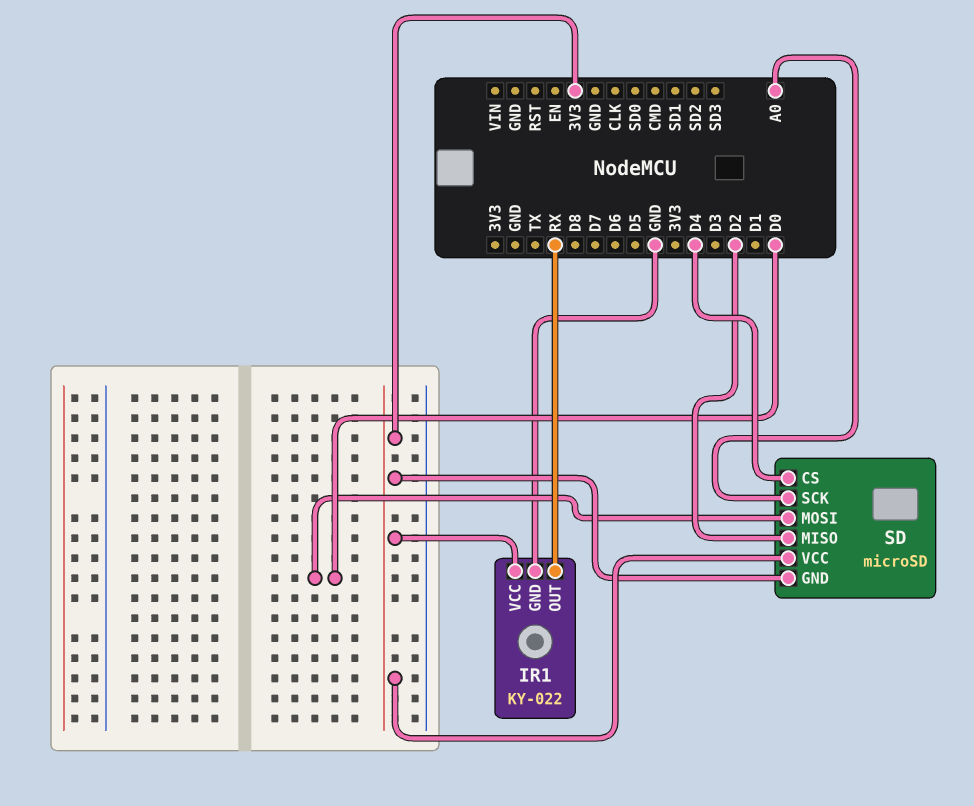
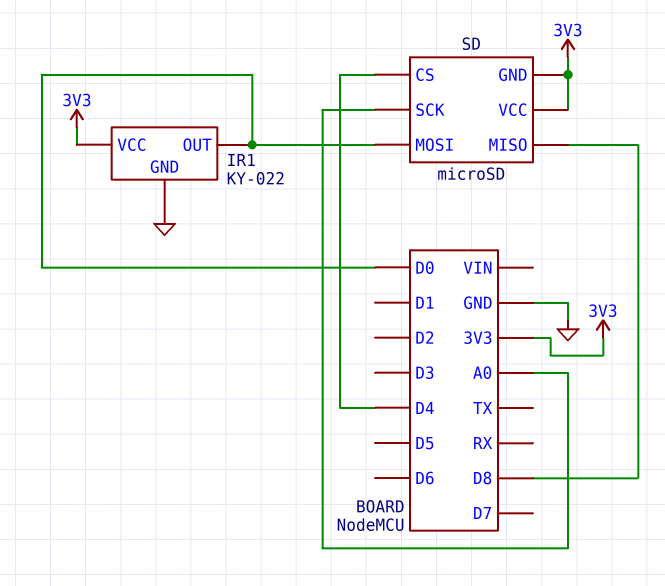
IR1 pin OUT: RX -> D0
SD pin MISO: D2 -> D8

